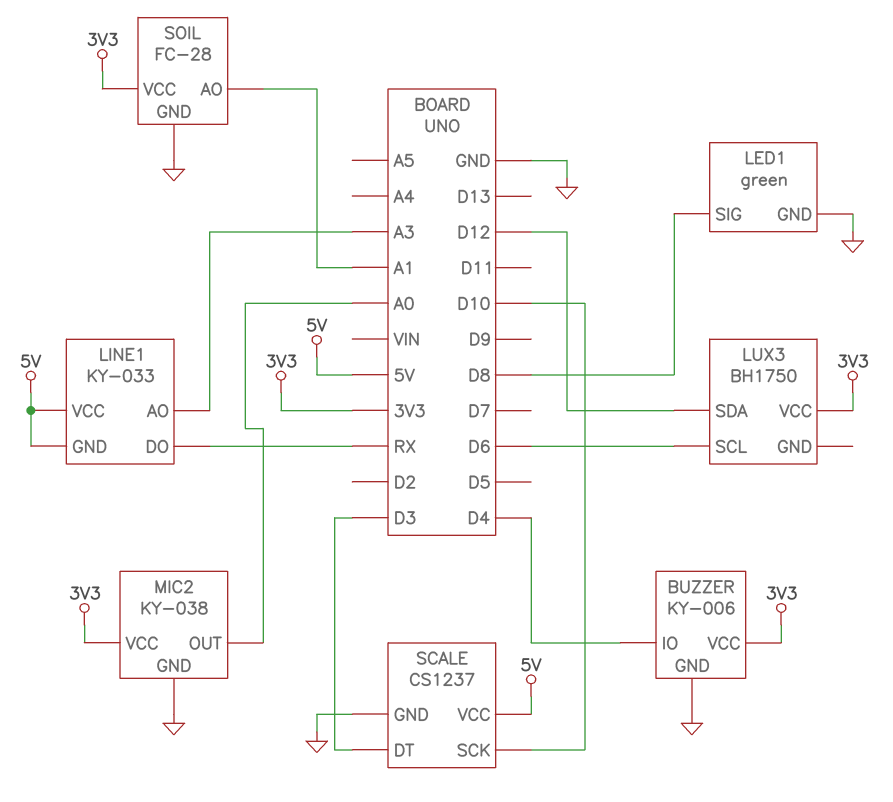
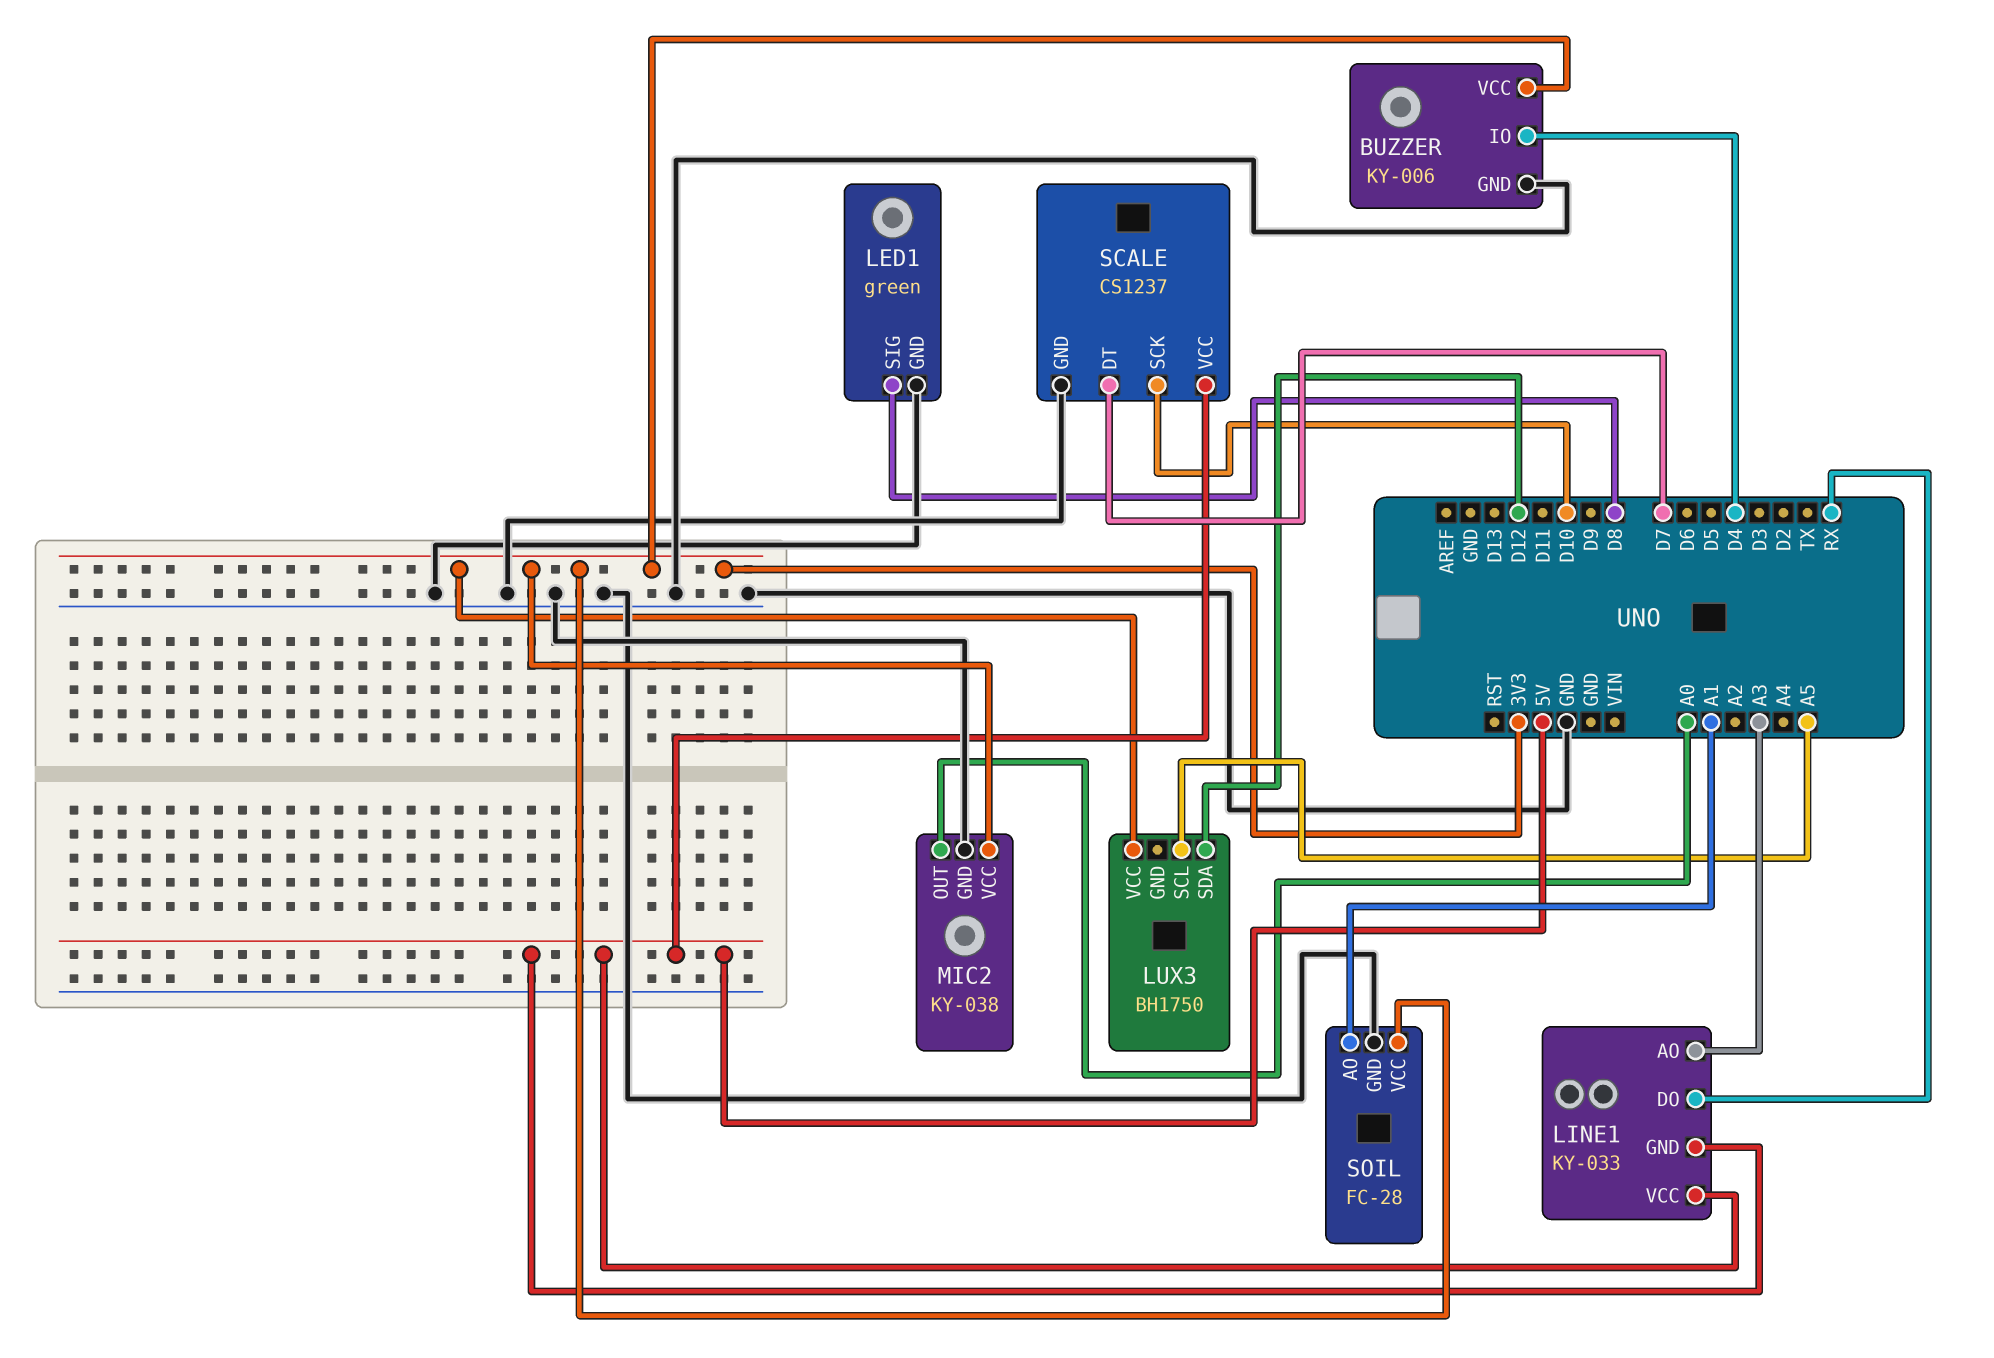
LUX3 pin SCL: D6 -> A5
SCALE pin DT: D3 -> D7

